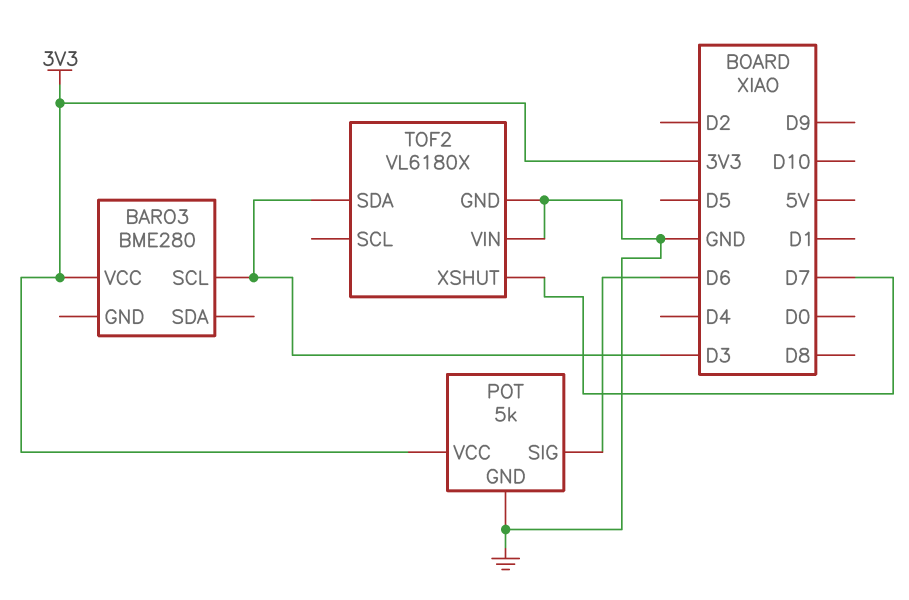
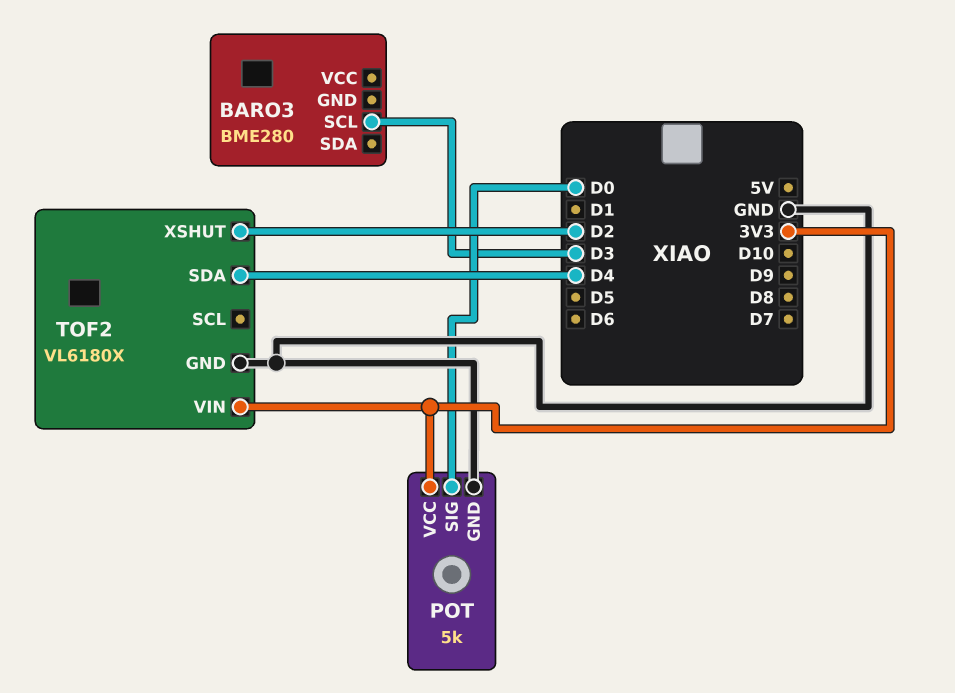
BARO3 pin VCC: 3V3 -> none
POT pin SIG: D6 -> D0
TOF2 pin SDA: D3 -> D4
TOF2 pin VIN: GND -> 3V3
TOF2 pin XSHUT: D7 -> D2

